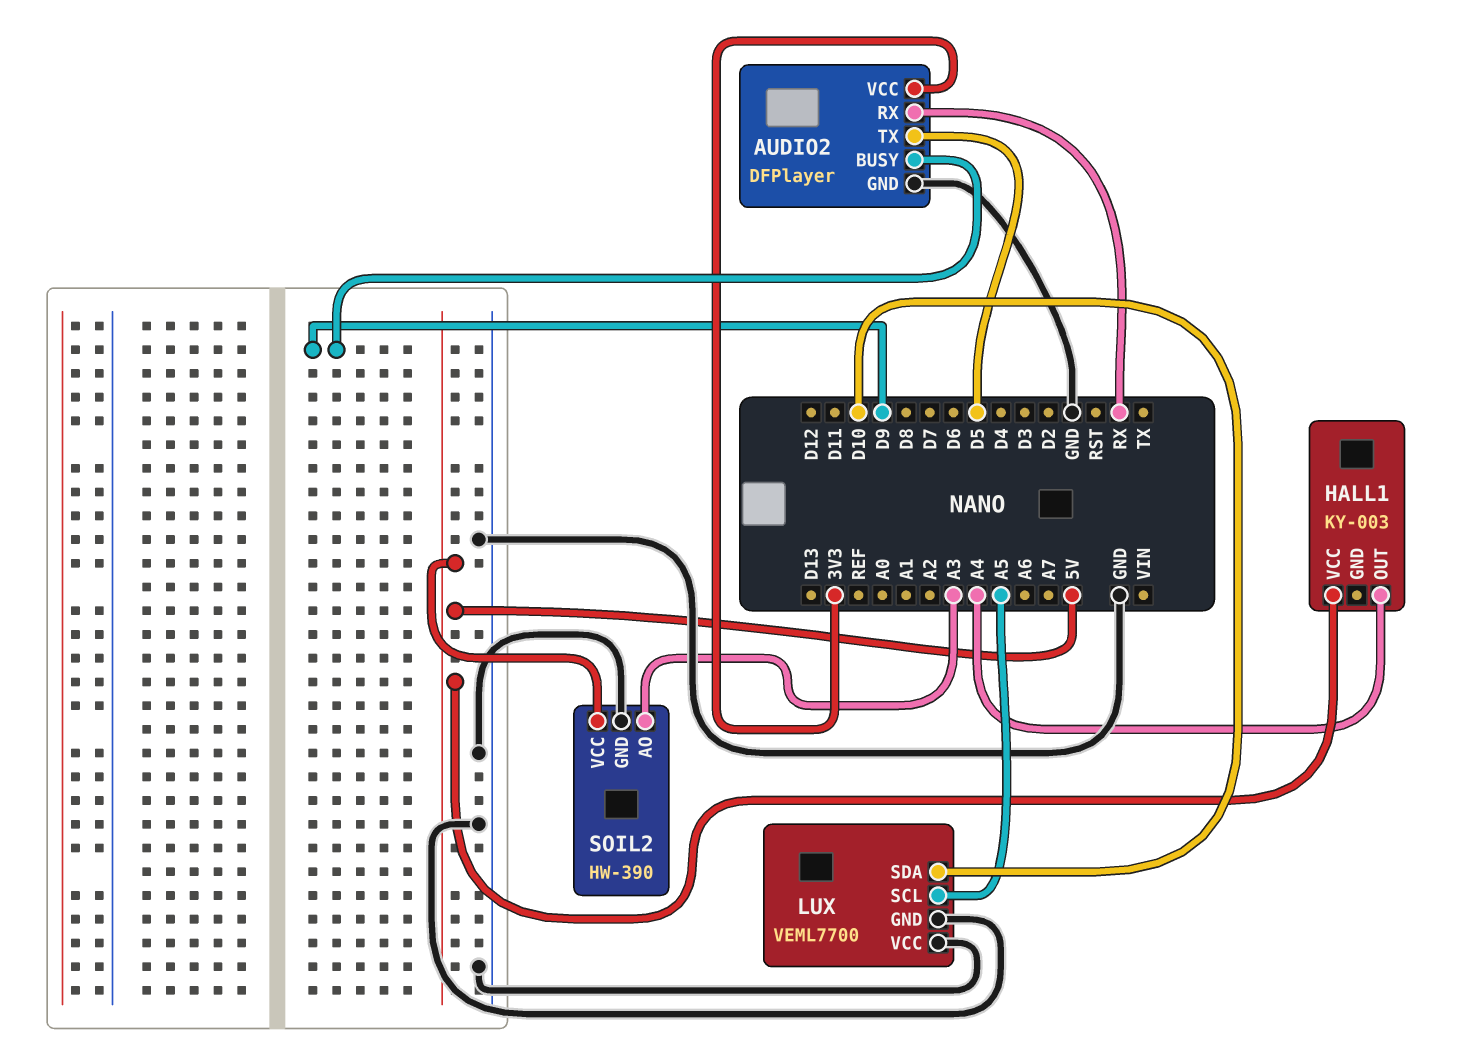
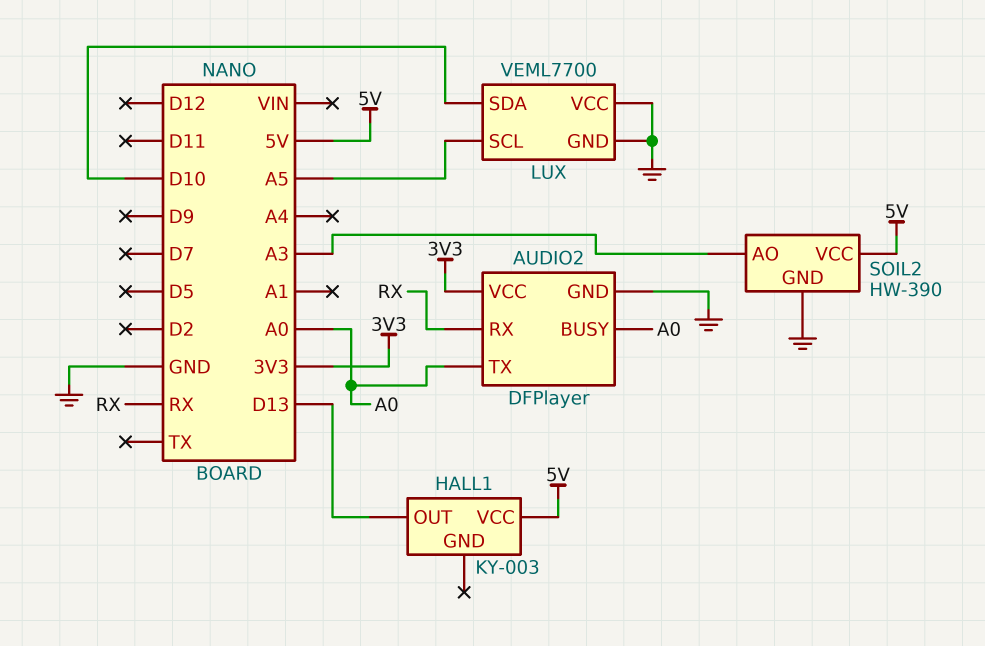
AUDIO2 pin BUSY: D9 -> A0
AUDIO2 pin TX: D5 -> A0
HALL1 pin OUT: A4 -> D13

